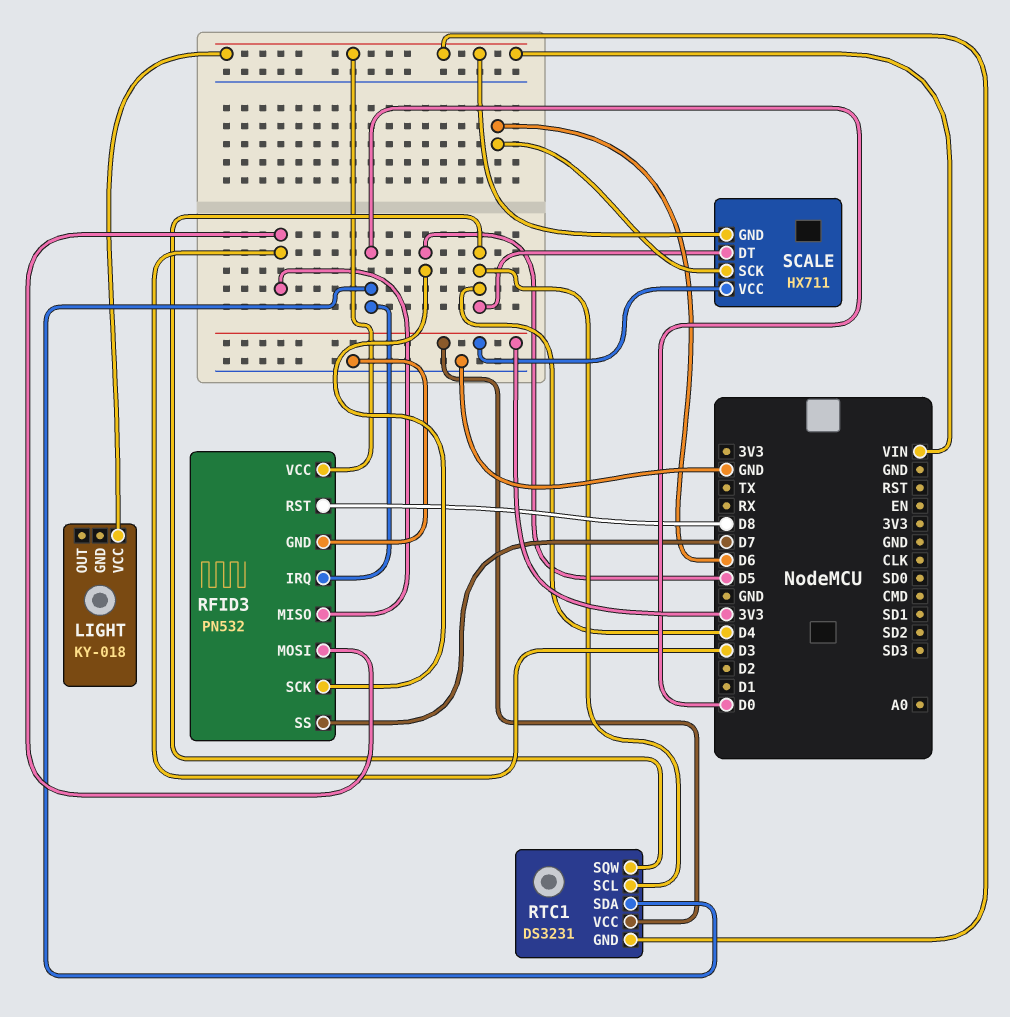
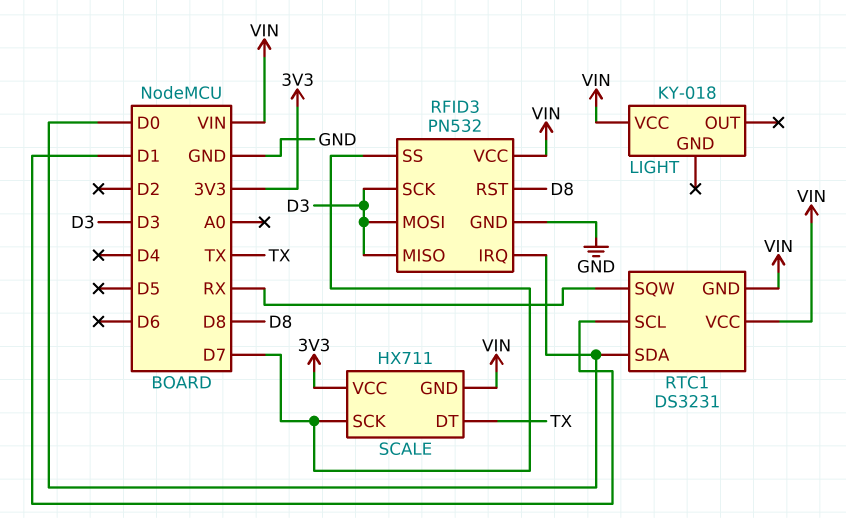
RFID3 pin SCK: D5 -> D3
RTC1 pin SCL: D4 -> D1
RTC1 pin SQW: D4 -> RX
RTC1 pin VCC: 3V3 -> VIN
SCALE pin DT: D4 -> TX
SCALE pin SCK: D6 -> D7

